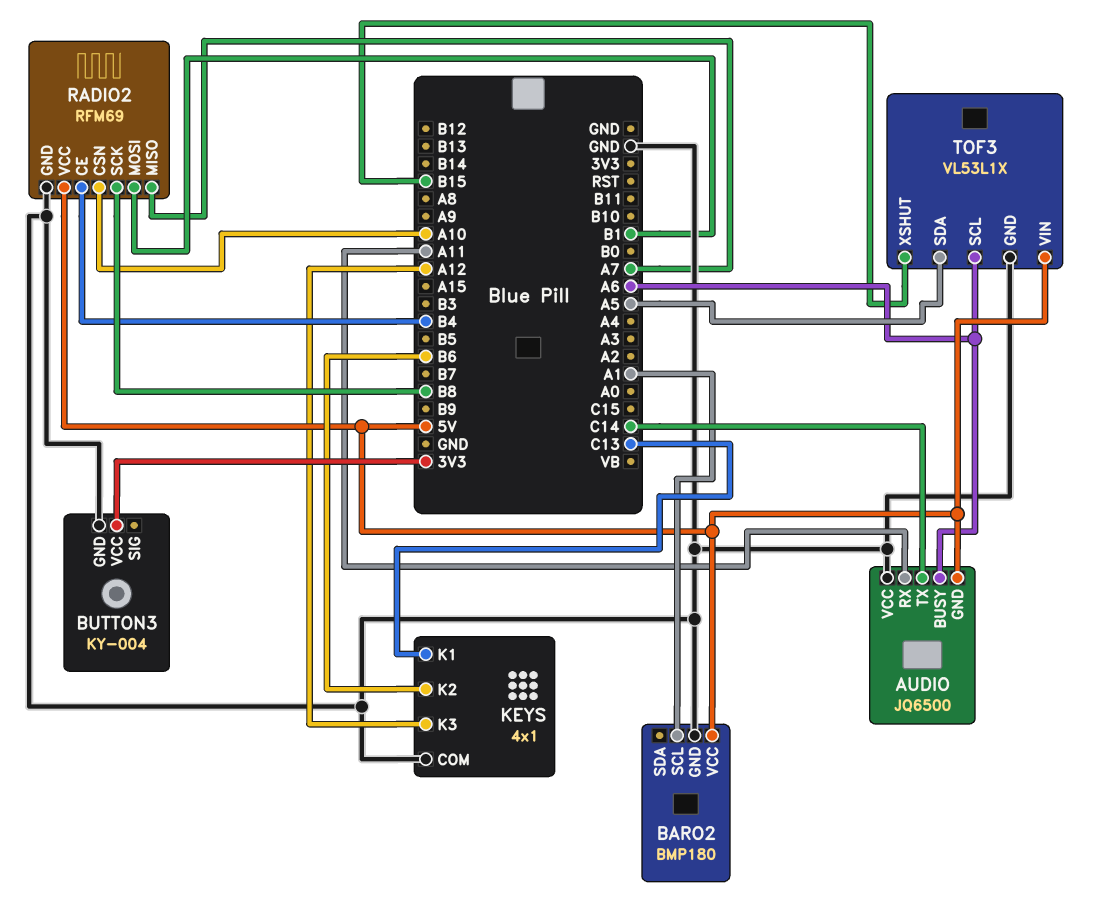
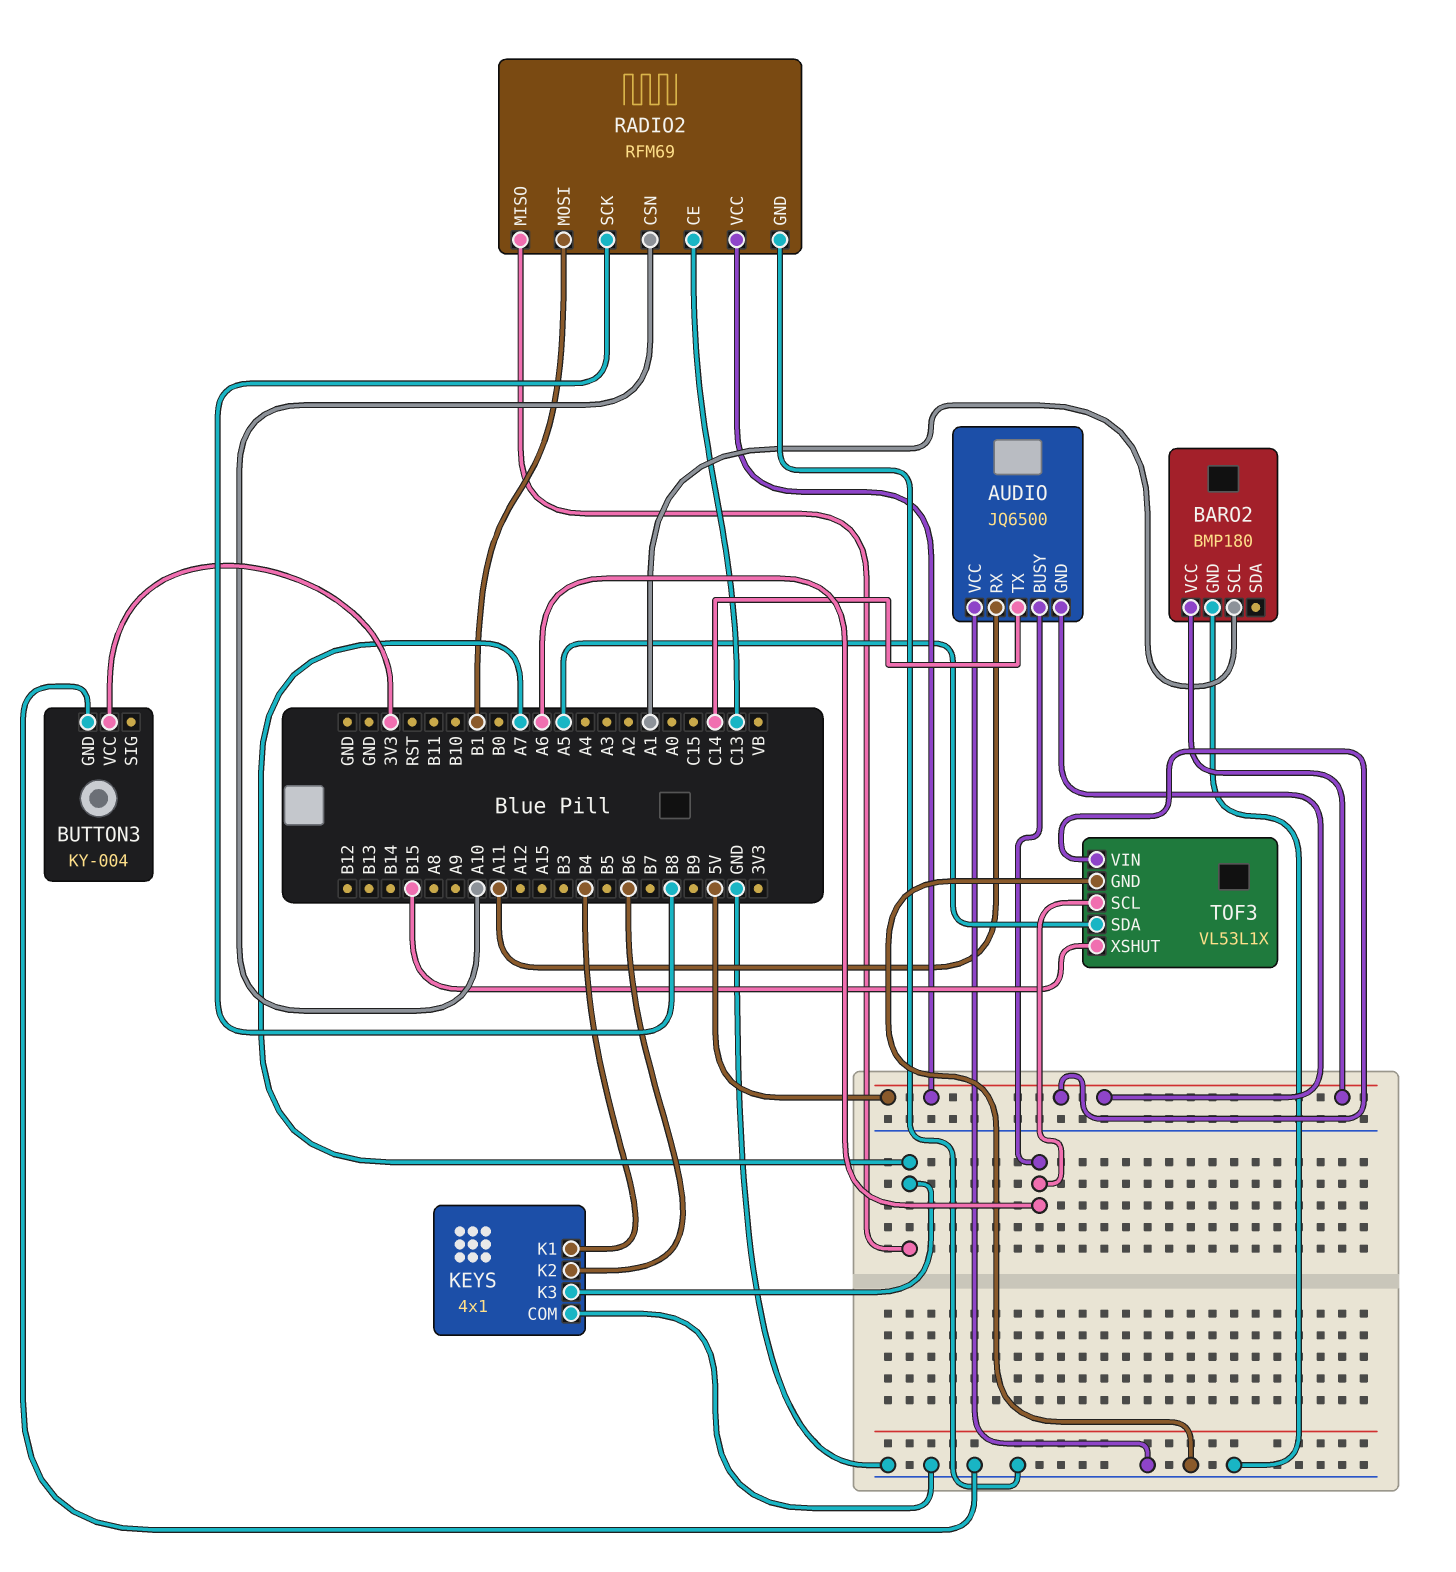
KEYS pin K1: C13 -> B4
KEYS pin K3: A12 -> A7
RADIO2 pin CE: B4 -> C13

